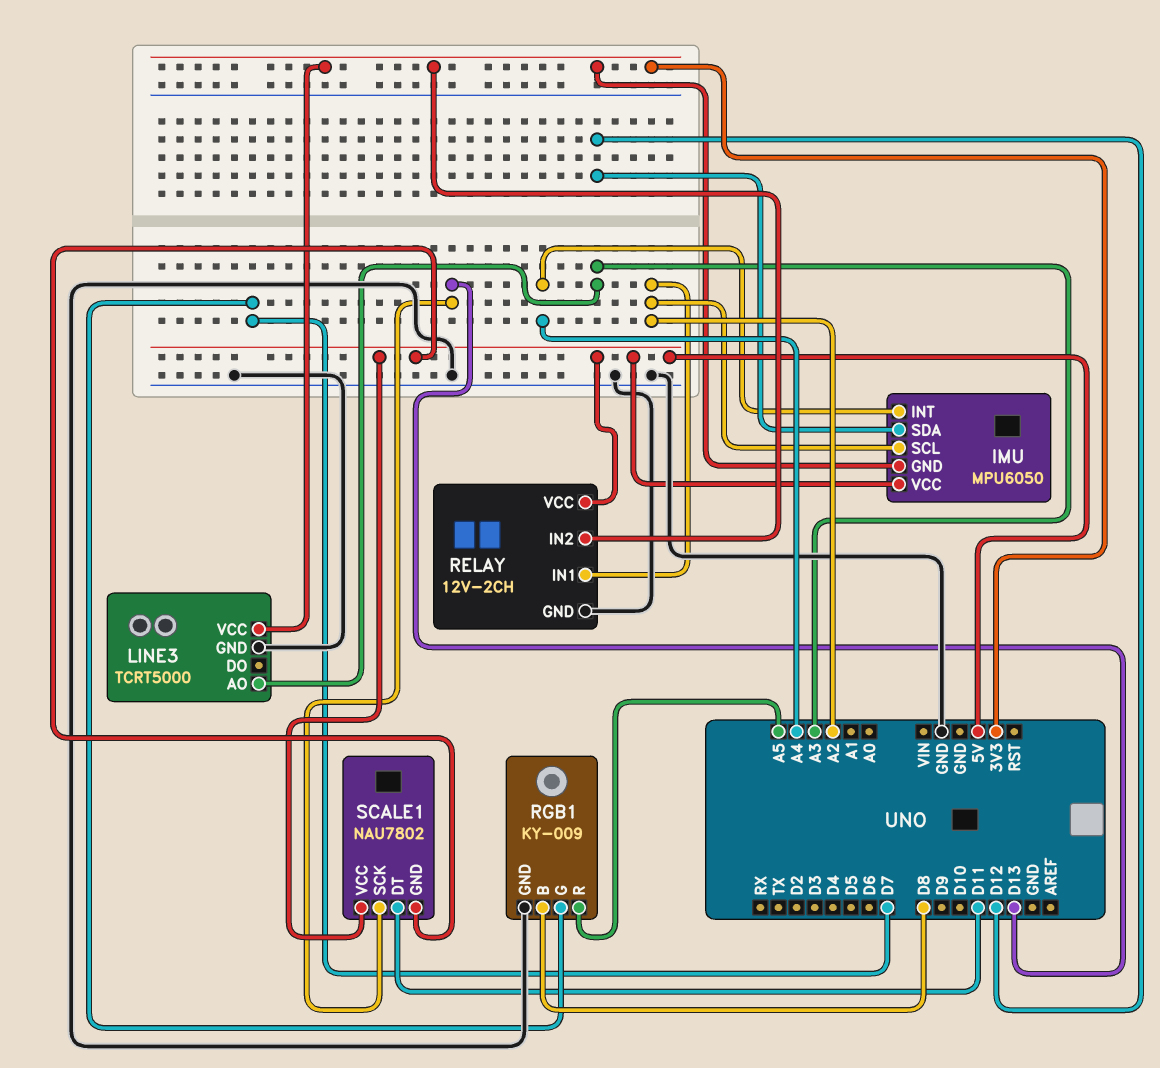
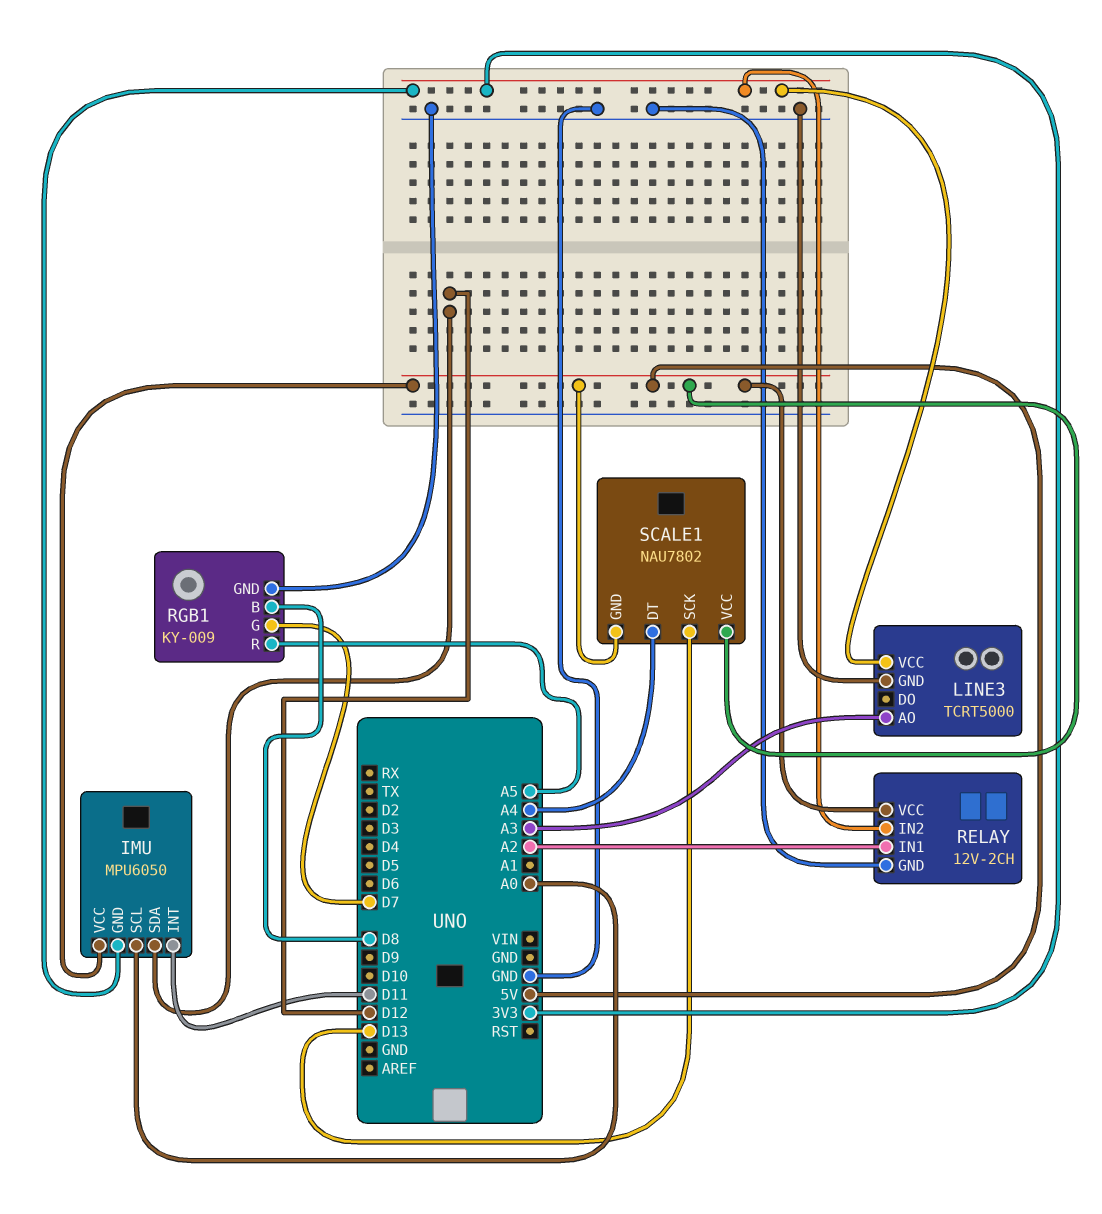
IMU pin INT: A4 -> D11
IMU pin SCL: A2 -> A0
SCALE1 pin DT: D11 -> A4

